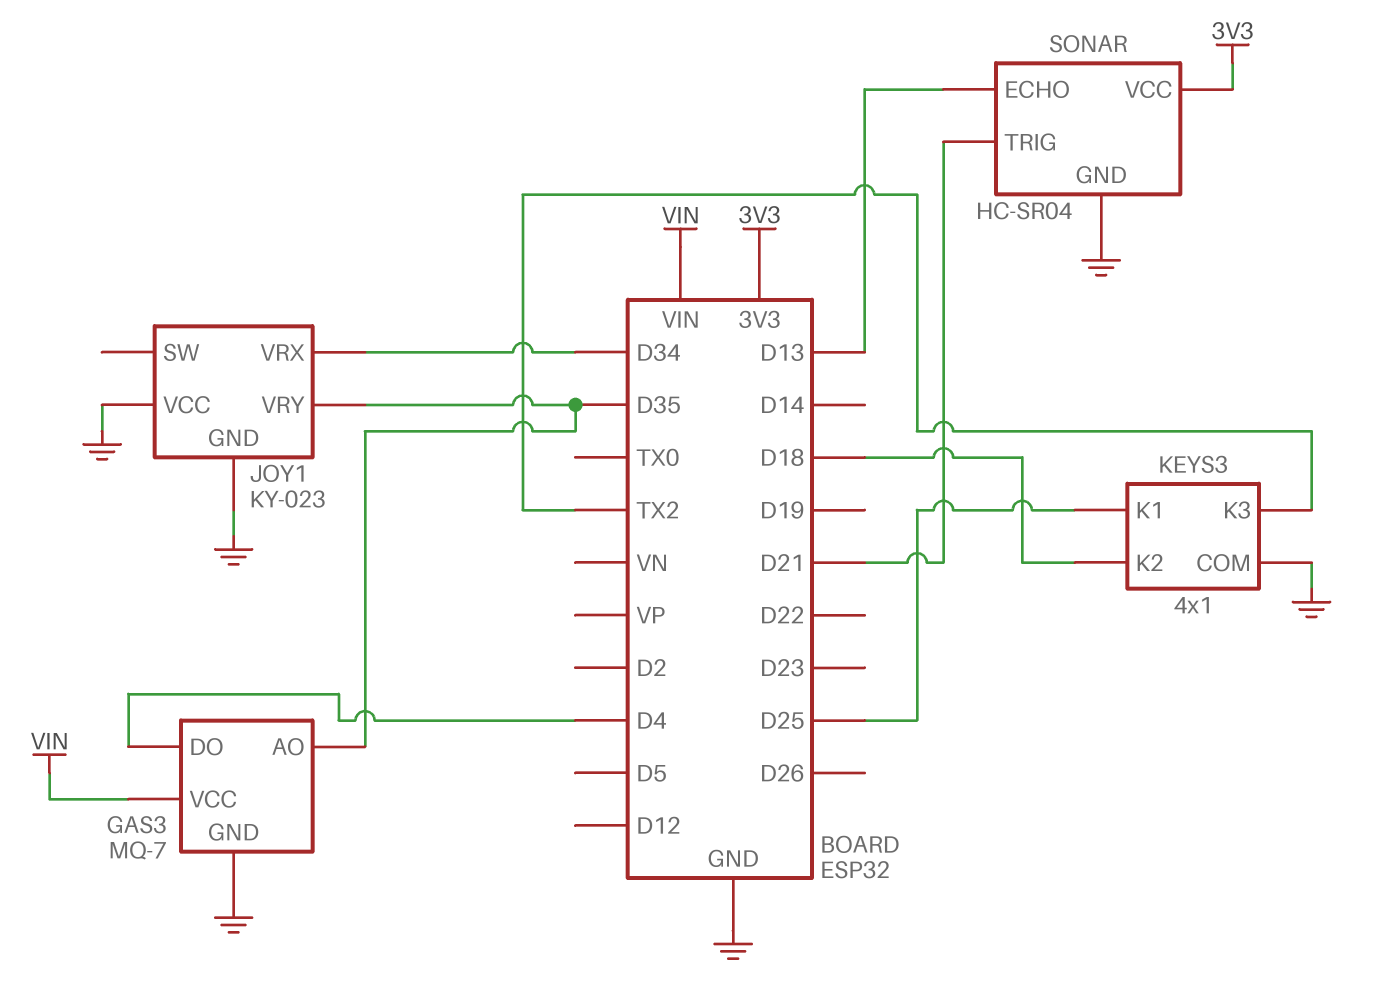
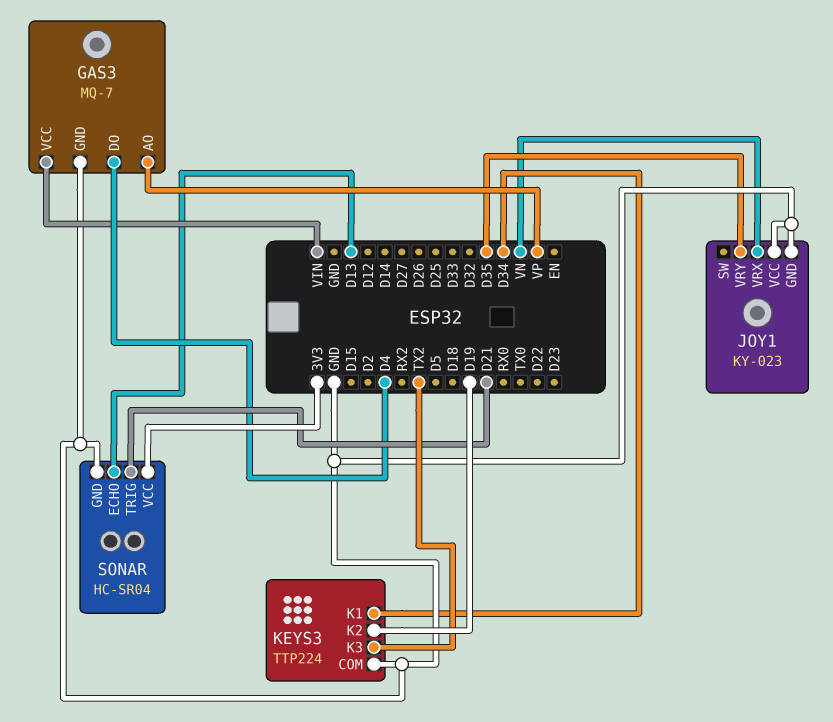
GAS3 pin AO: D35 -> VP
JOY1 pin VRX: D34 -> VN
KEYS3: 4x1 -> TTP224
KEYS3 pin K1: D25 -> D34
KEYS3 pin K2: D18 -> D19

